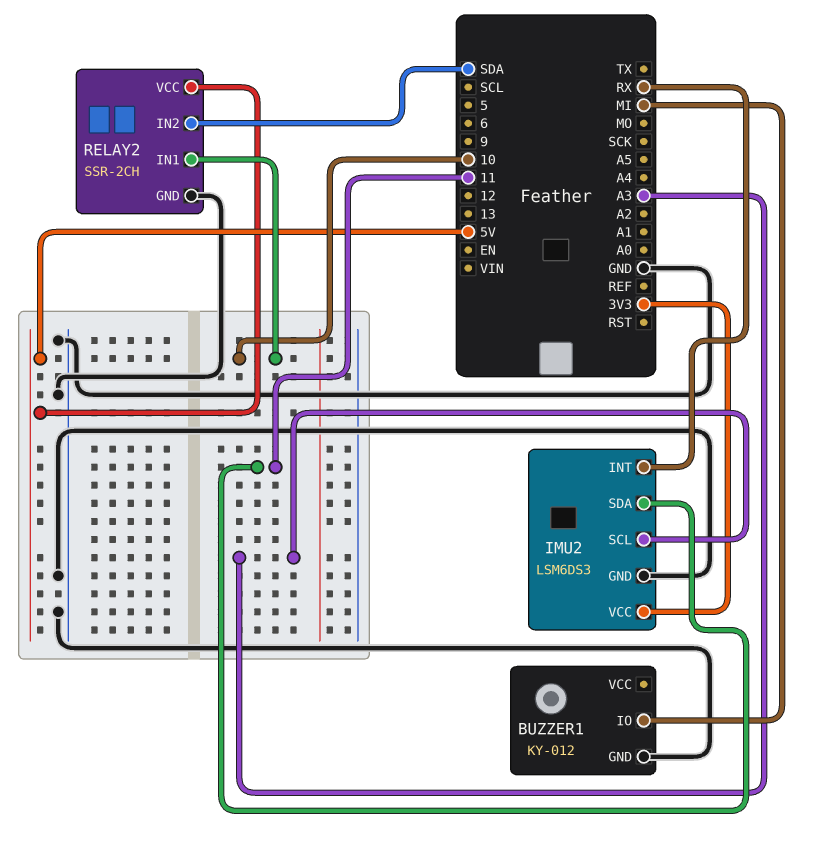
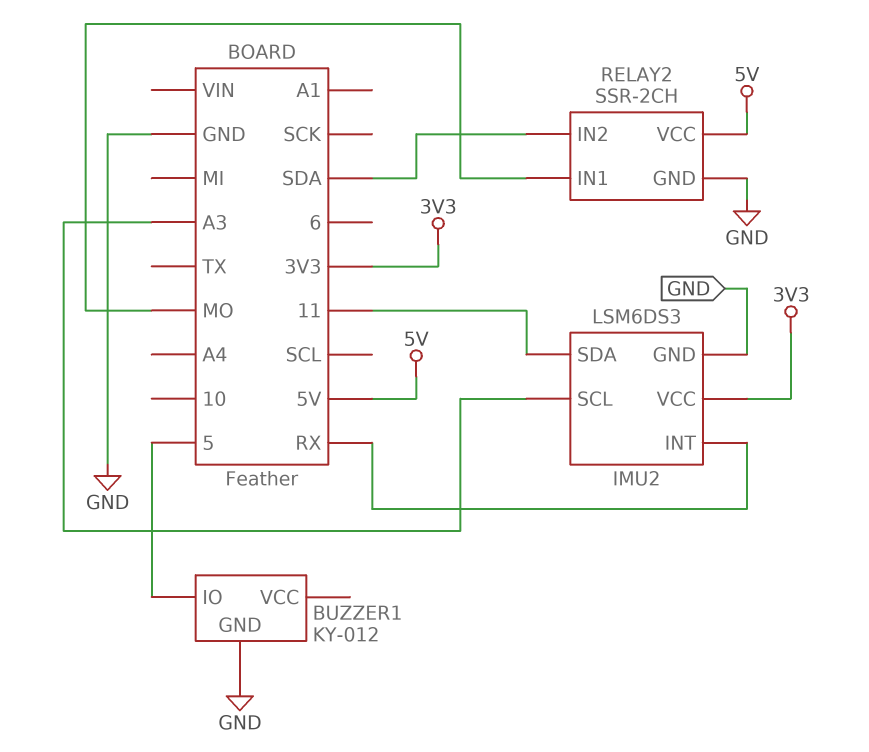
BUZZER1 pin IO: MI -> 5
RELAY2 pin IN1: 10 -> MO

